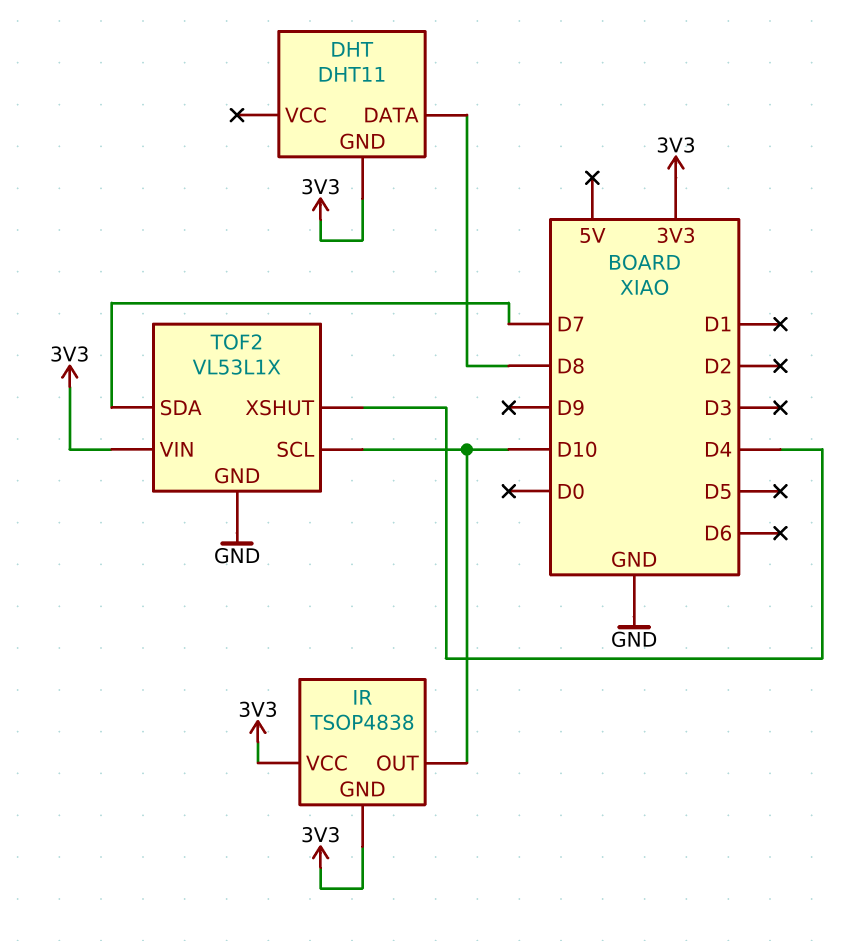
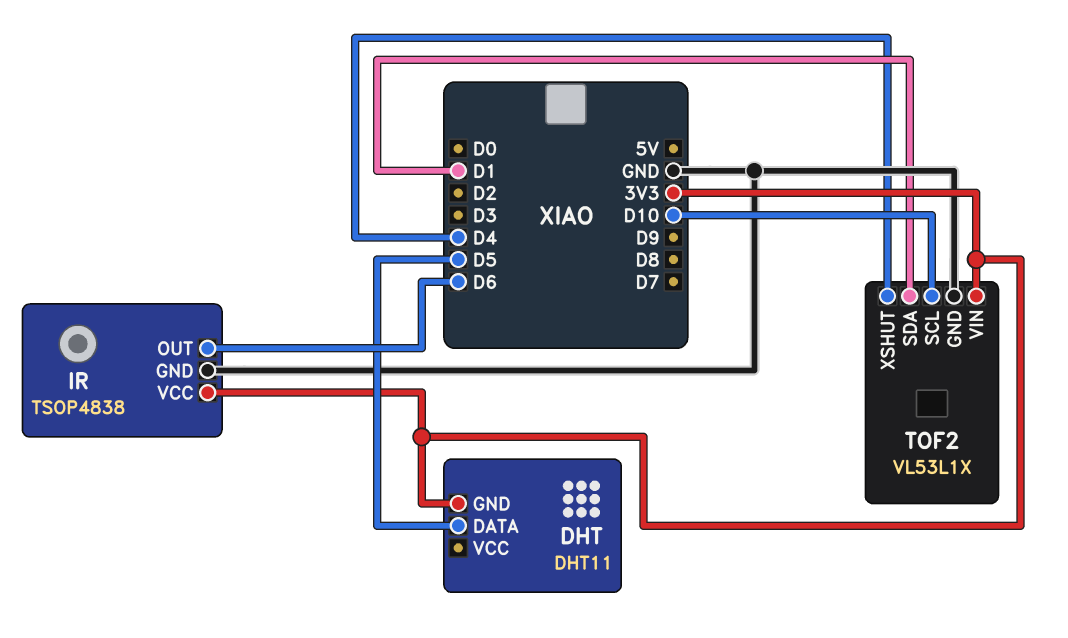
DHT pin DATA: D8 -> D5
IR pin GND: 3V3 -> GND
IR pin OUT: D10 -> D6
TOF2 pin SDA: D7 -> D1

